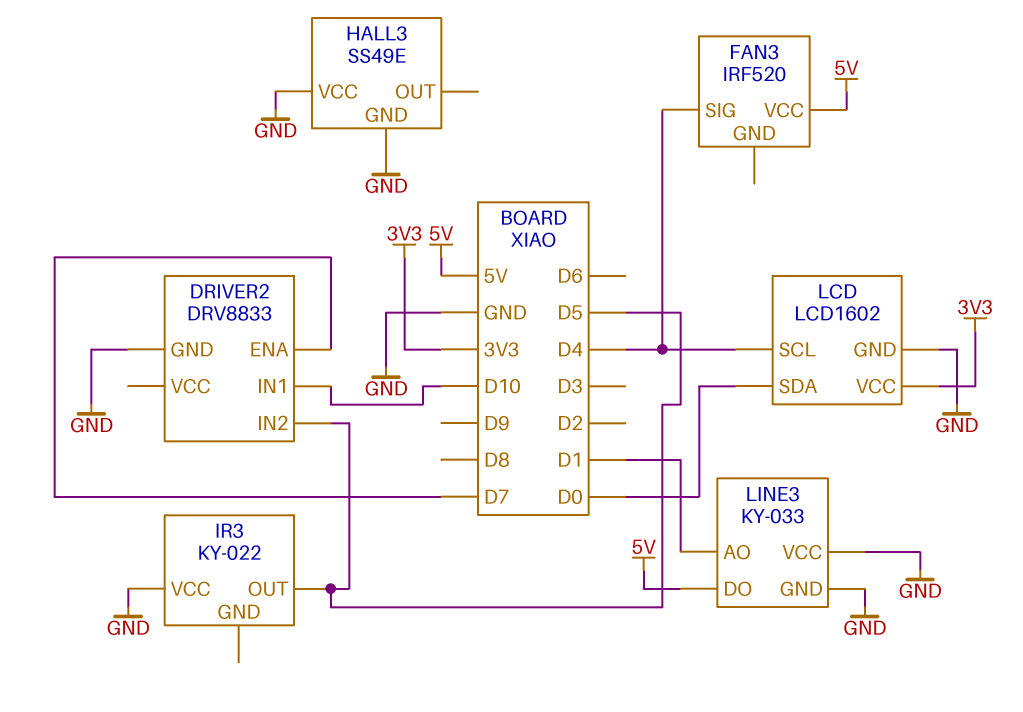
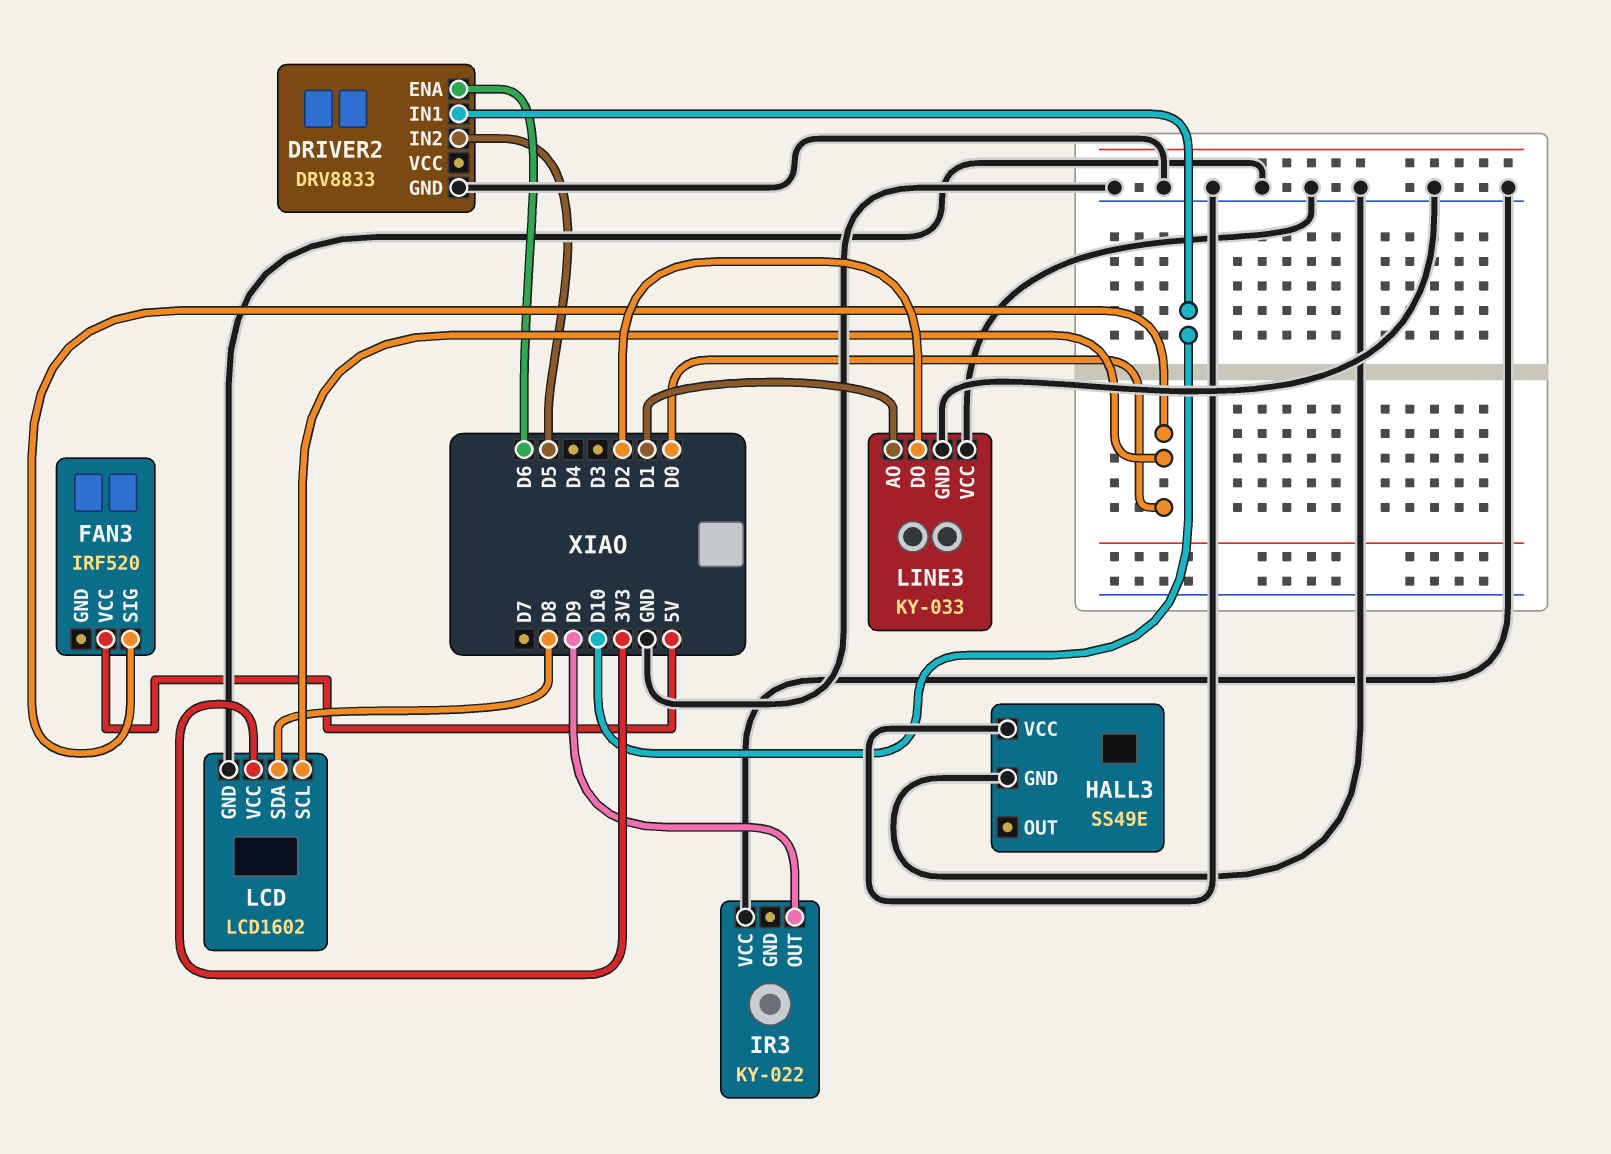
DRIVER2 pin ENA: D7 -> D6
FAN3 pin SIG: D4 -> D0
IR3 pin OUT: D5 -> D9
LCD pin SCL: D4 -> D0
LCD pin SDA: D0 -> D8
LINE3 pin DO: 5V -> D2

